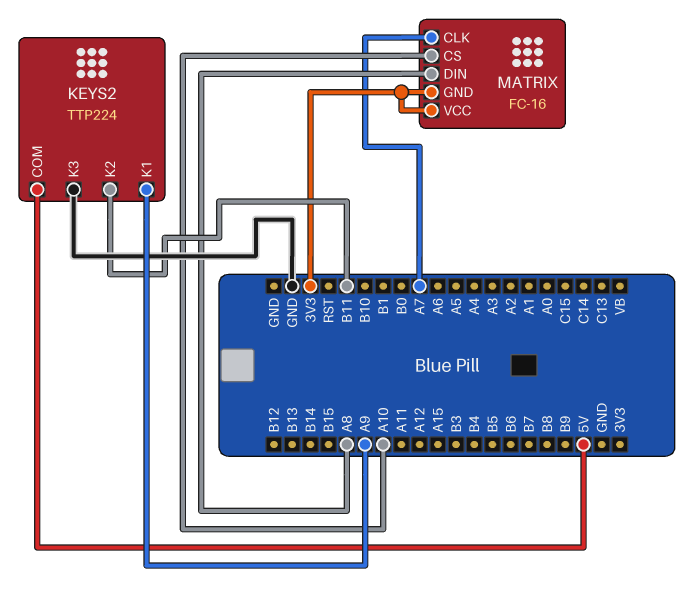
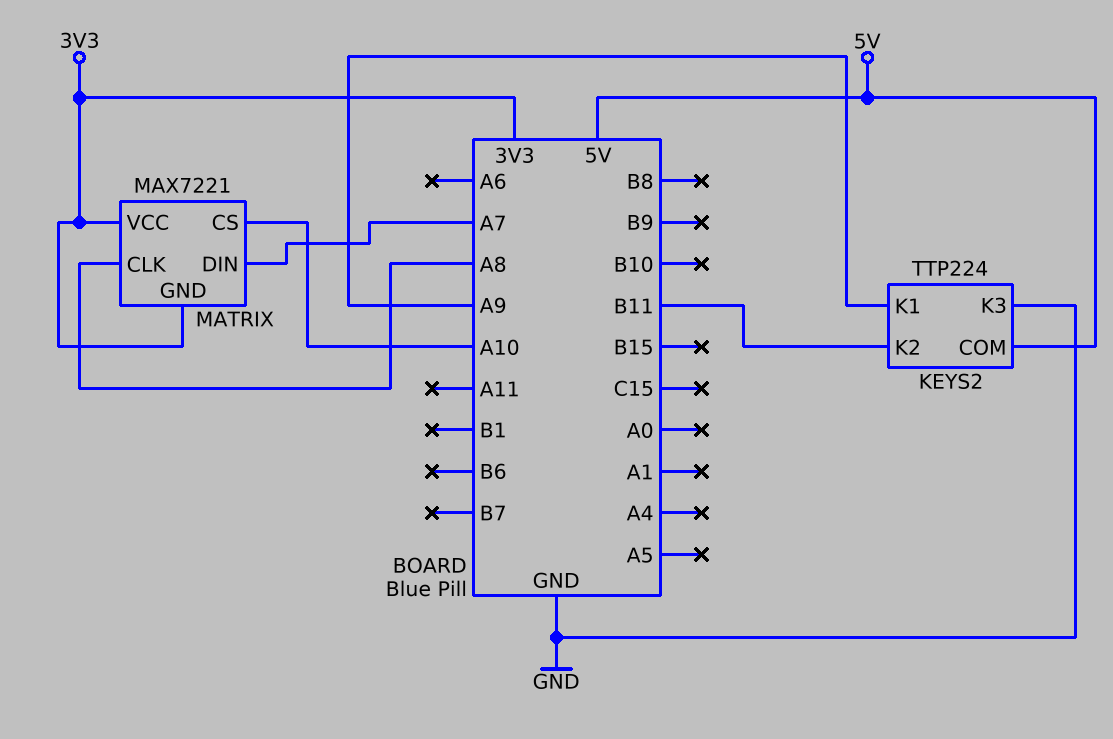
MATRIX: FC-16 -> MAX7221
MATRIX pin CLK: A7 -> A8
MATRIX pin DIN: A8 -> A7

